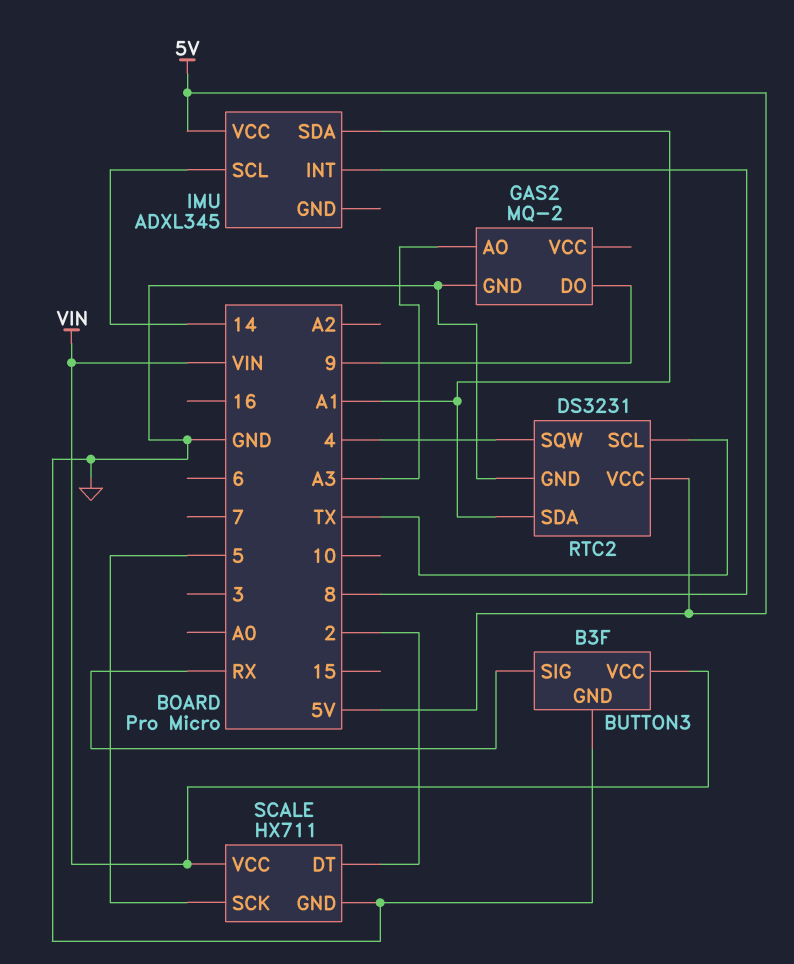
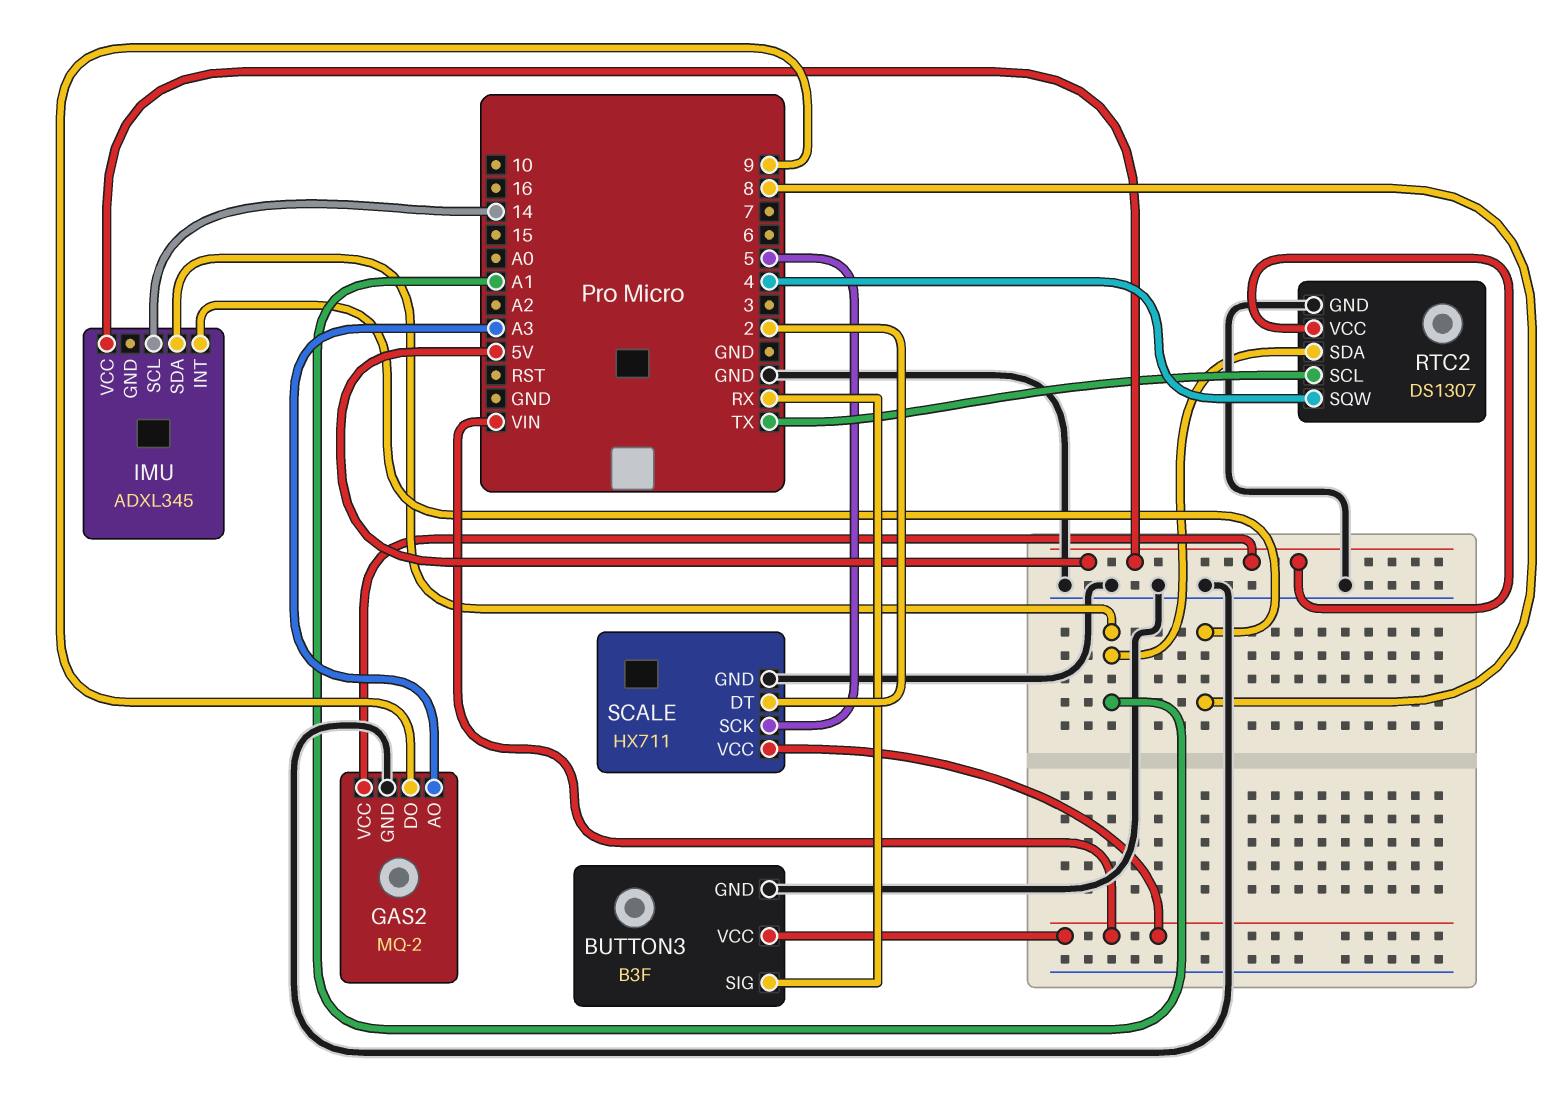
GAS2 pin VCC: none -> 5V
RTC2: DS3231 -> DS1307

